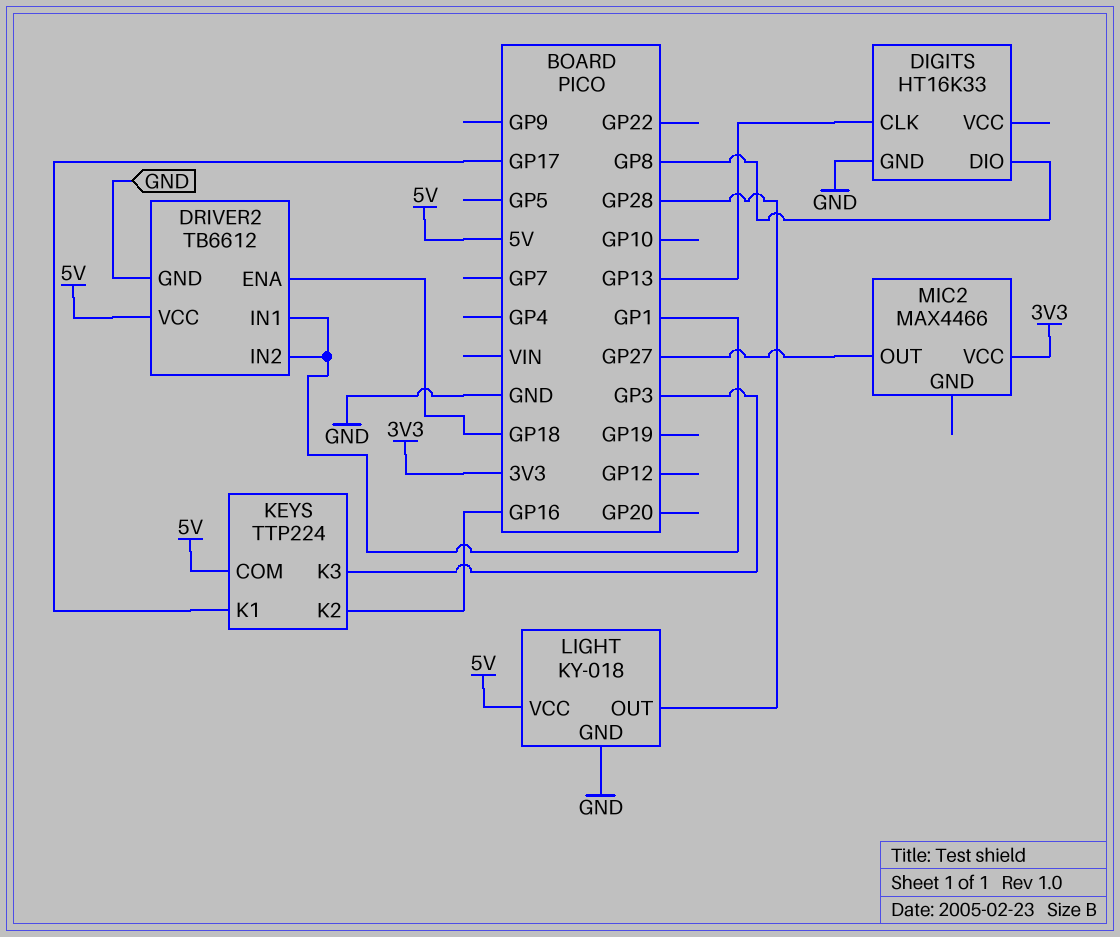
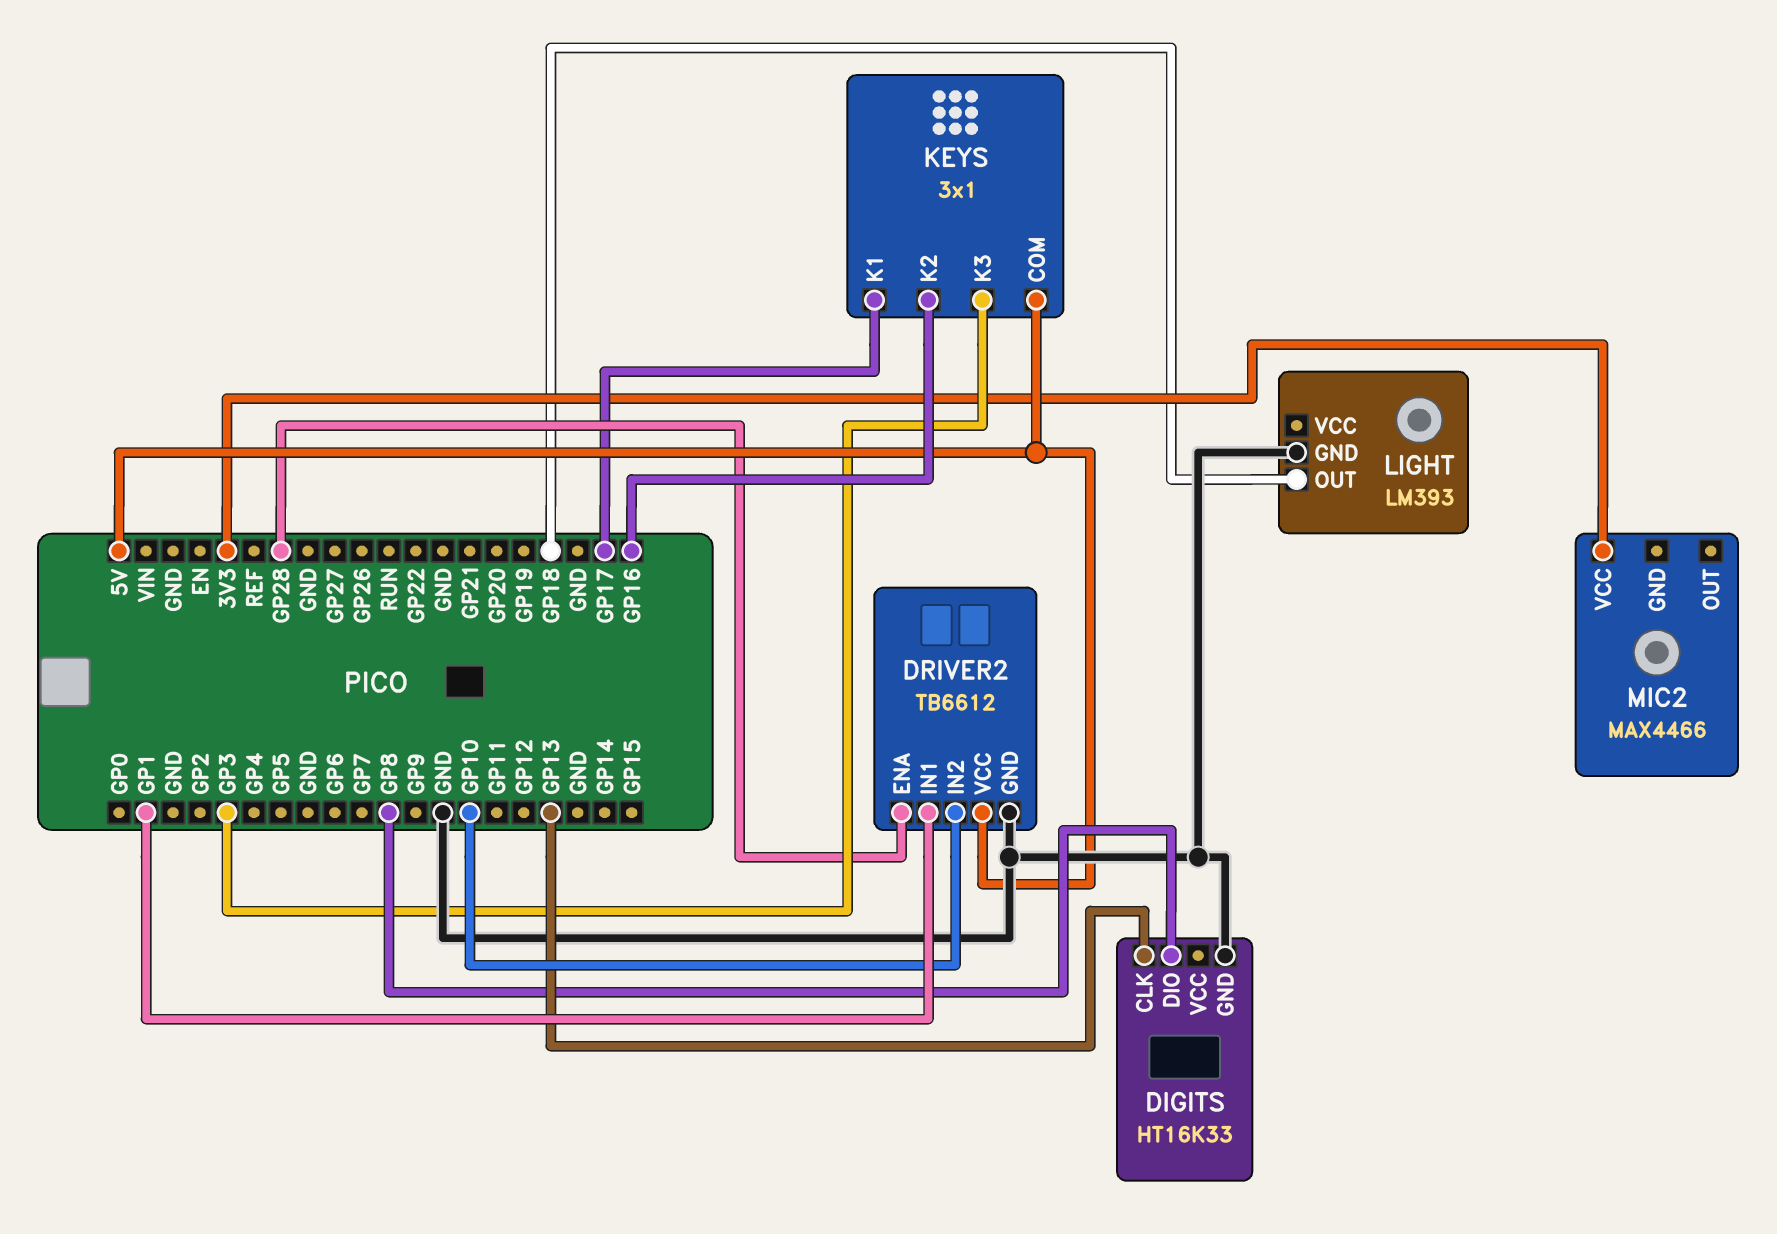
DRIVER2 pin ENA: GP18 -> GP28
DRIVER2 pin IN2: GP1 -> GP10
KEYS: TTP224 -> 3x1
LIGHT: KY-018 -> LM393
LIGHT pin OUT: GP28 -> GP18
LIGHT pin VCC: 5V -> none
MIC2 pin OUT: GP27 -> none

